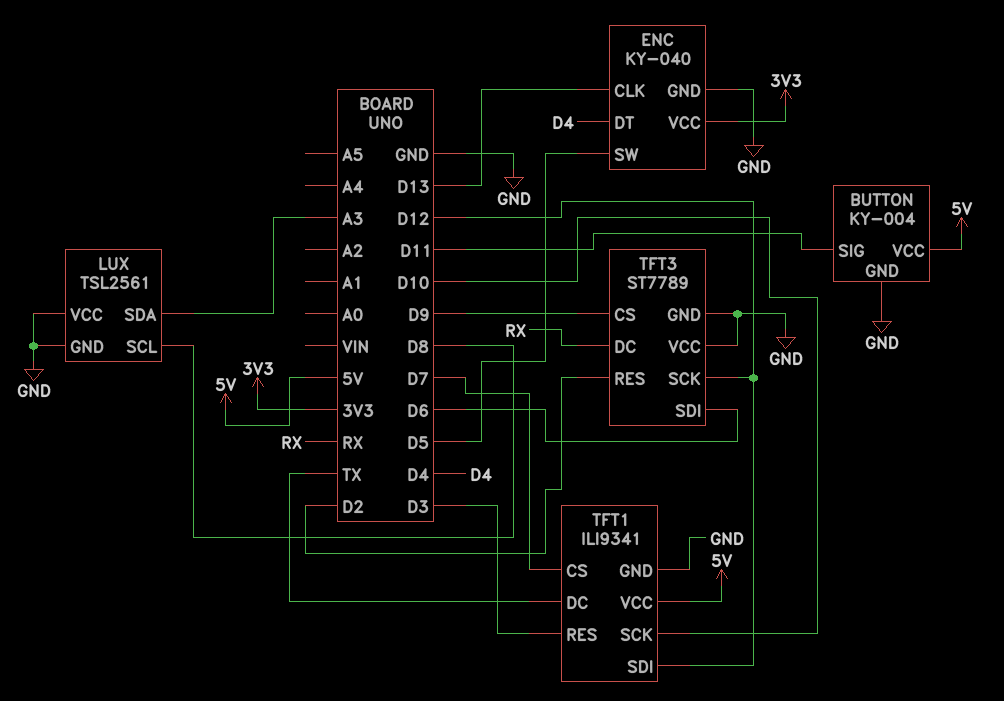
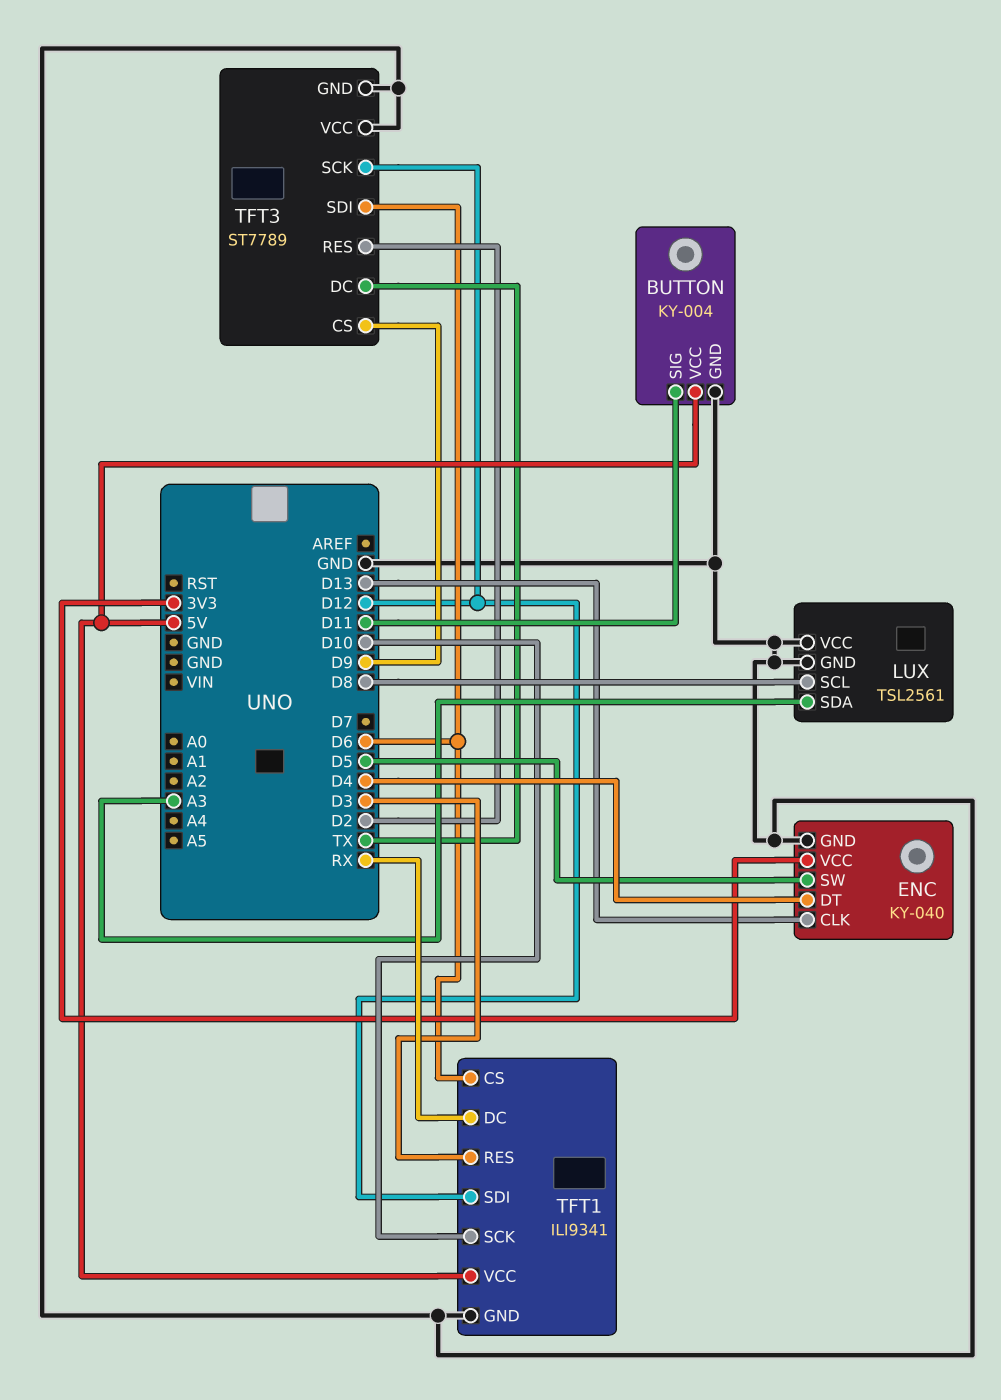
TFT1 pin CS: D7 -> D6
TFT1 pin DC: TX -> RX
TFT3 pin DC: RX -> TX

